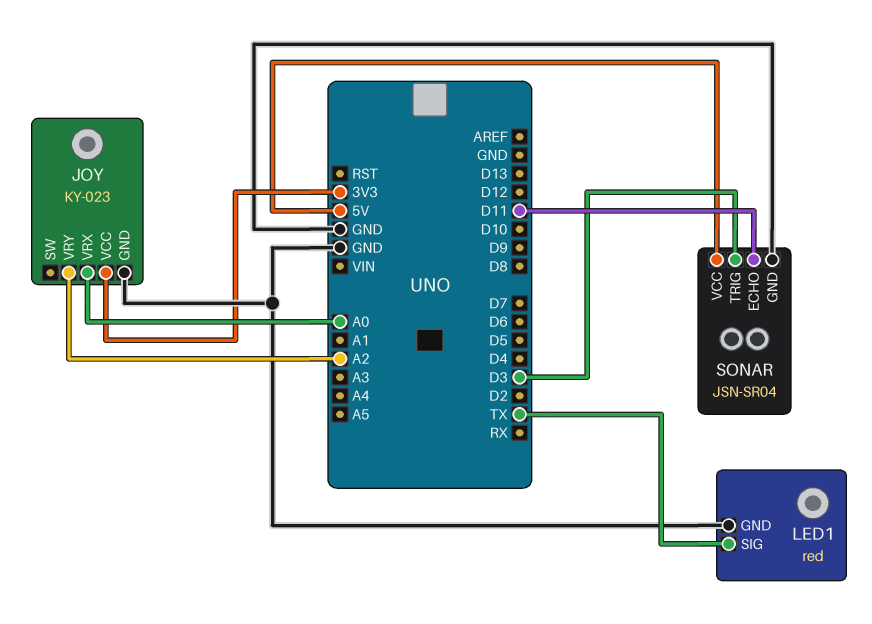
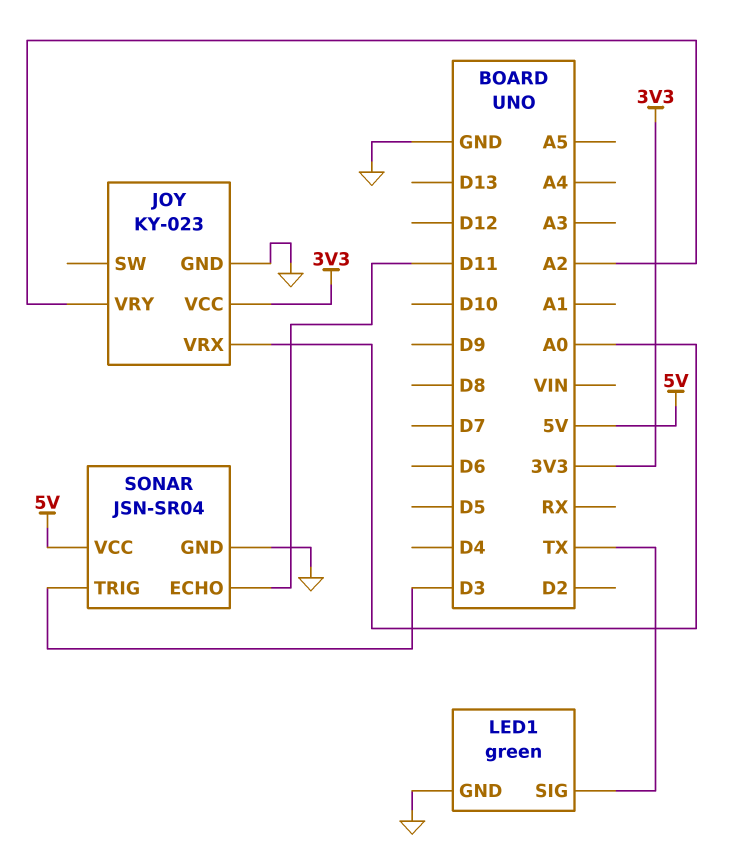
LED1: red -> green

